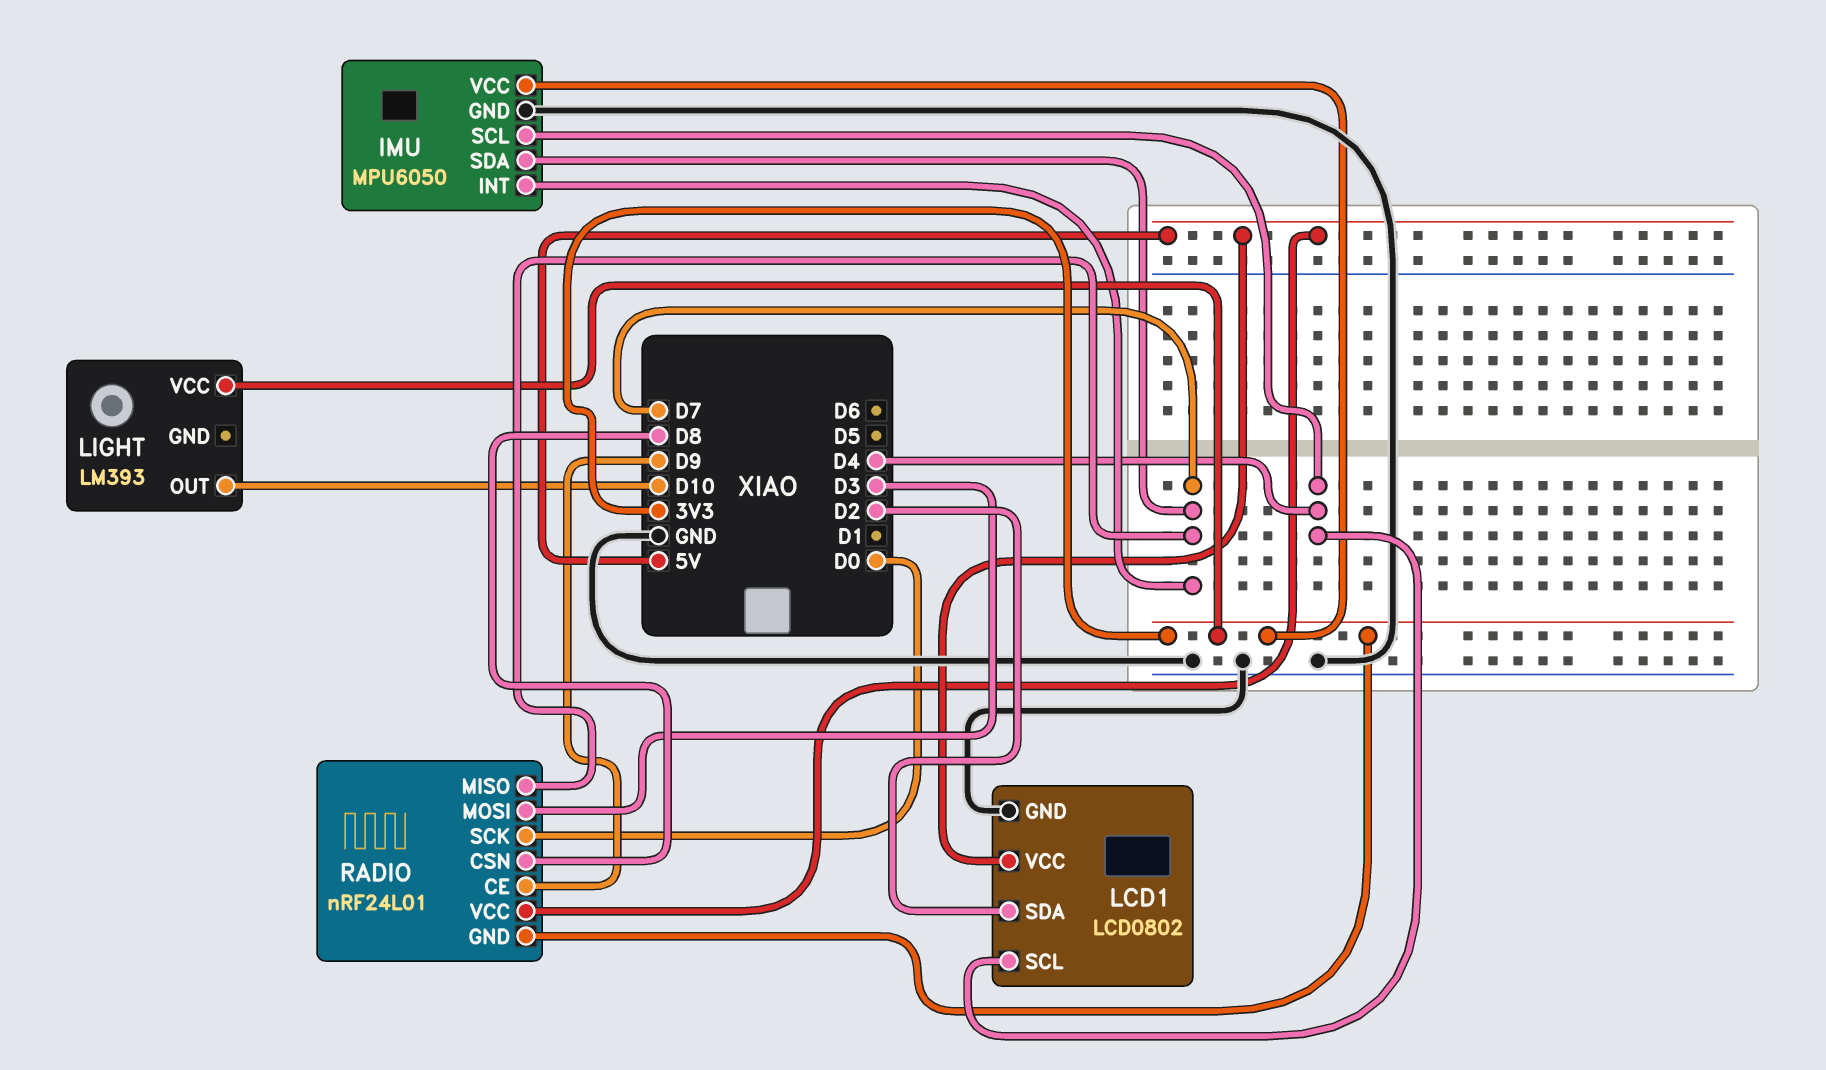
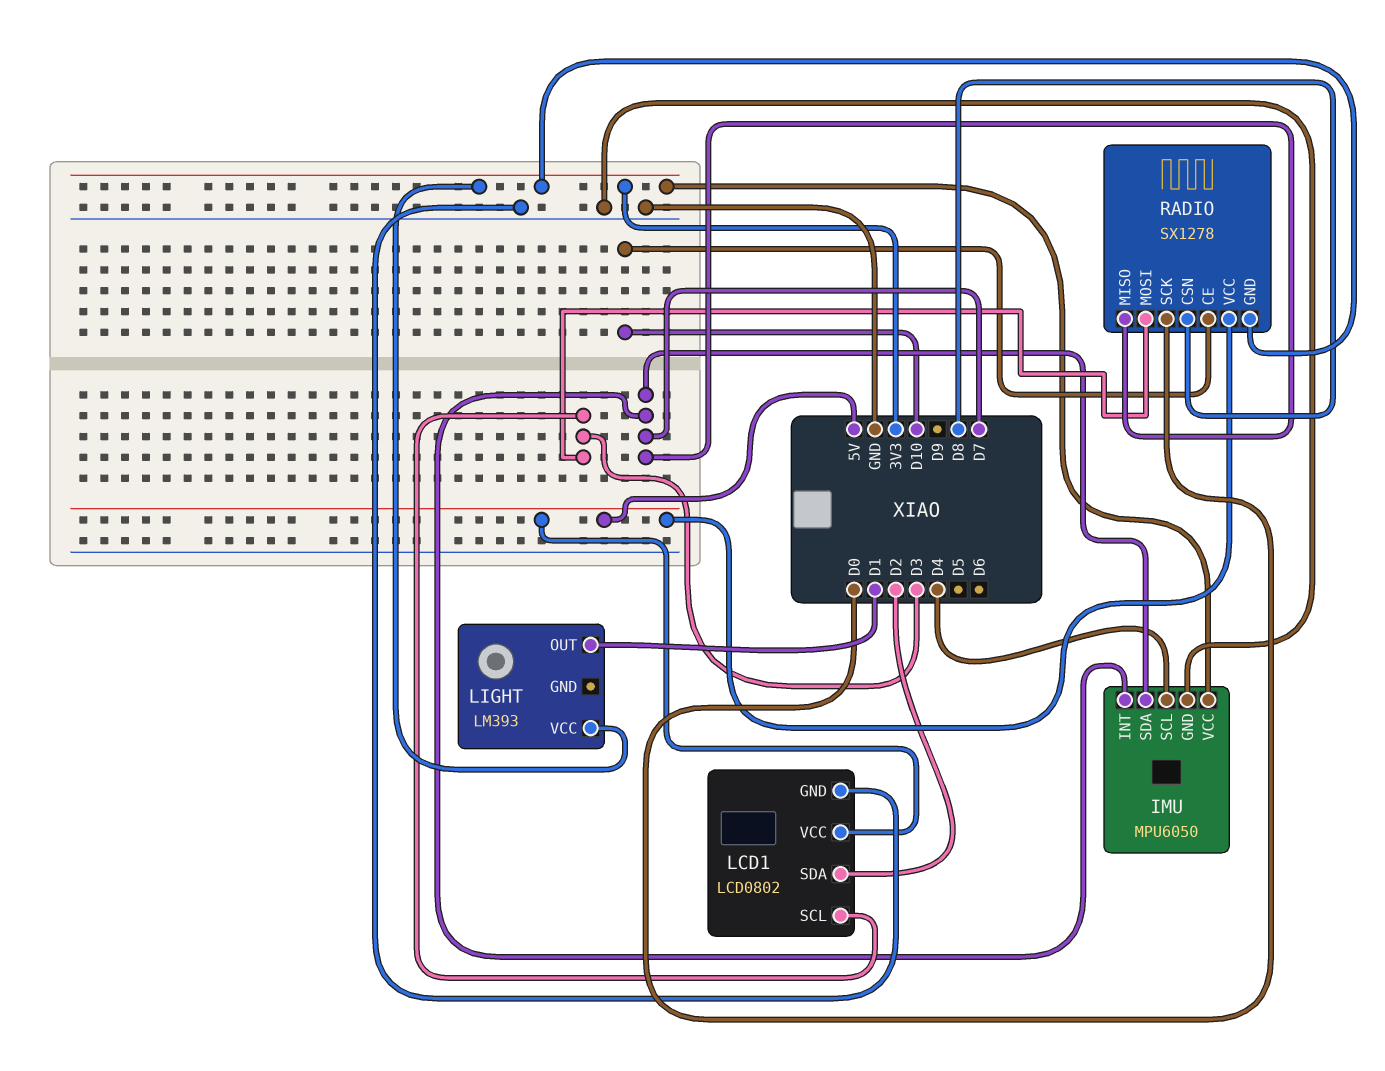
LCD1 pin SCL: D4 -> D3
LIGHT pin OUT: D10 -> D1
RADIO: nRF24L01 -> SX1278
RADIO pin CE: D9 -> D10

